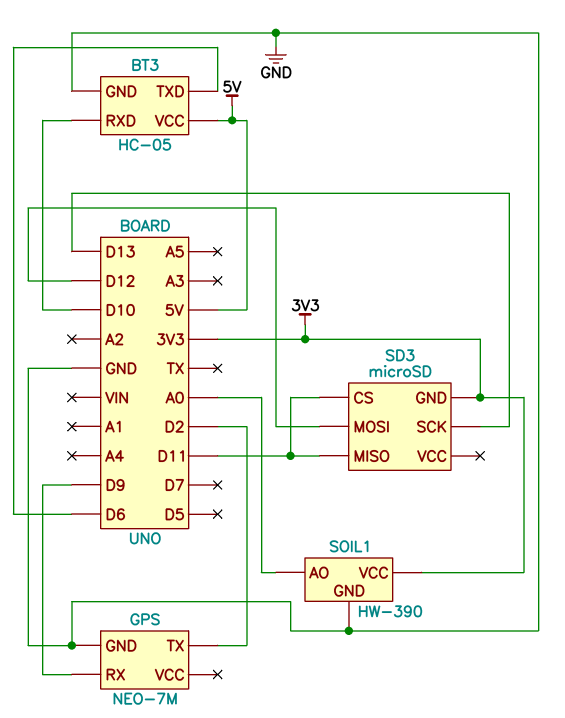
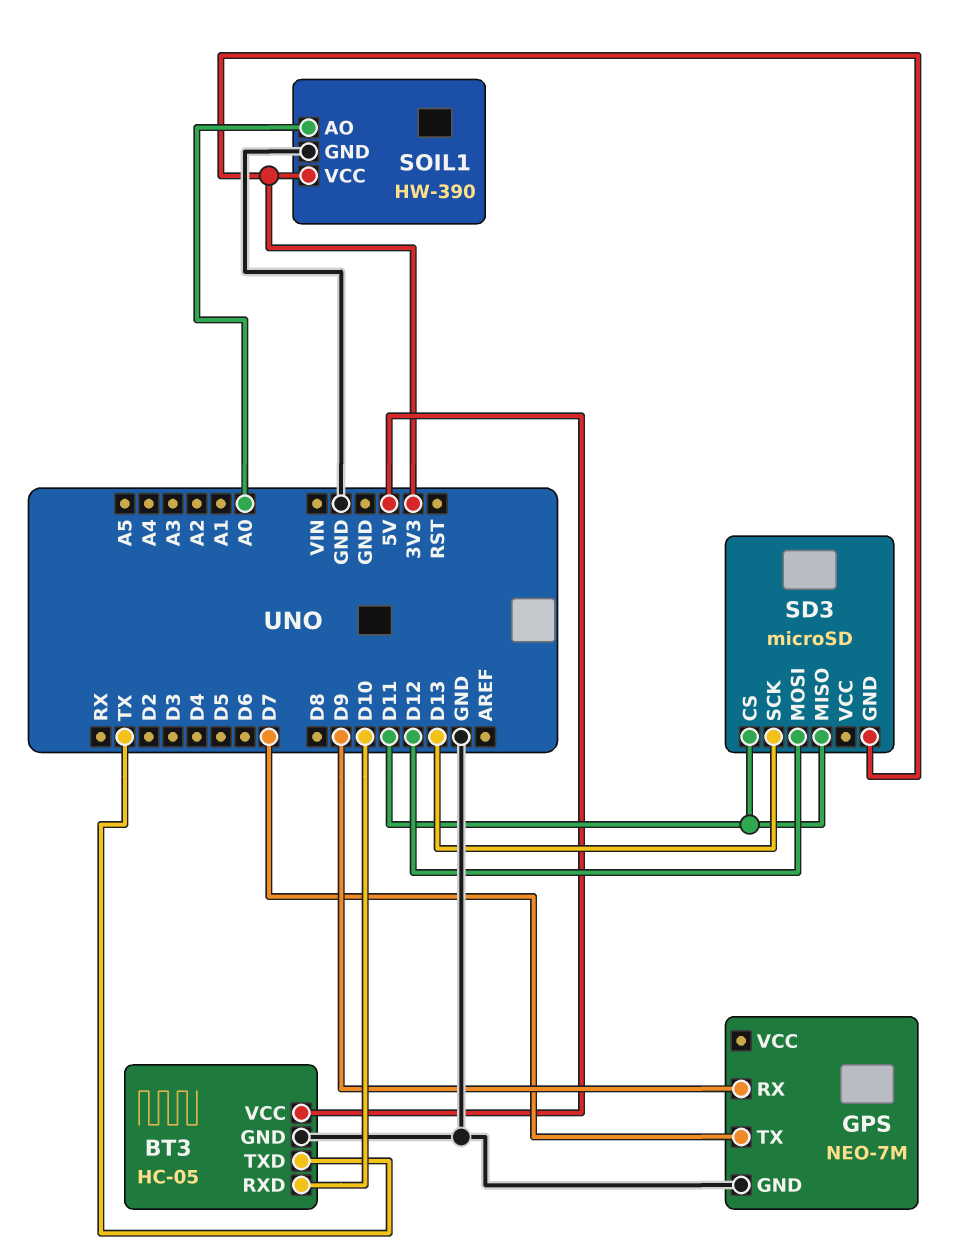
BT3 pin TXD: D6 -> TX
GPS pin TX: D2 -> D7

